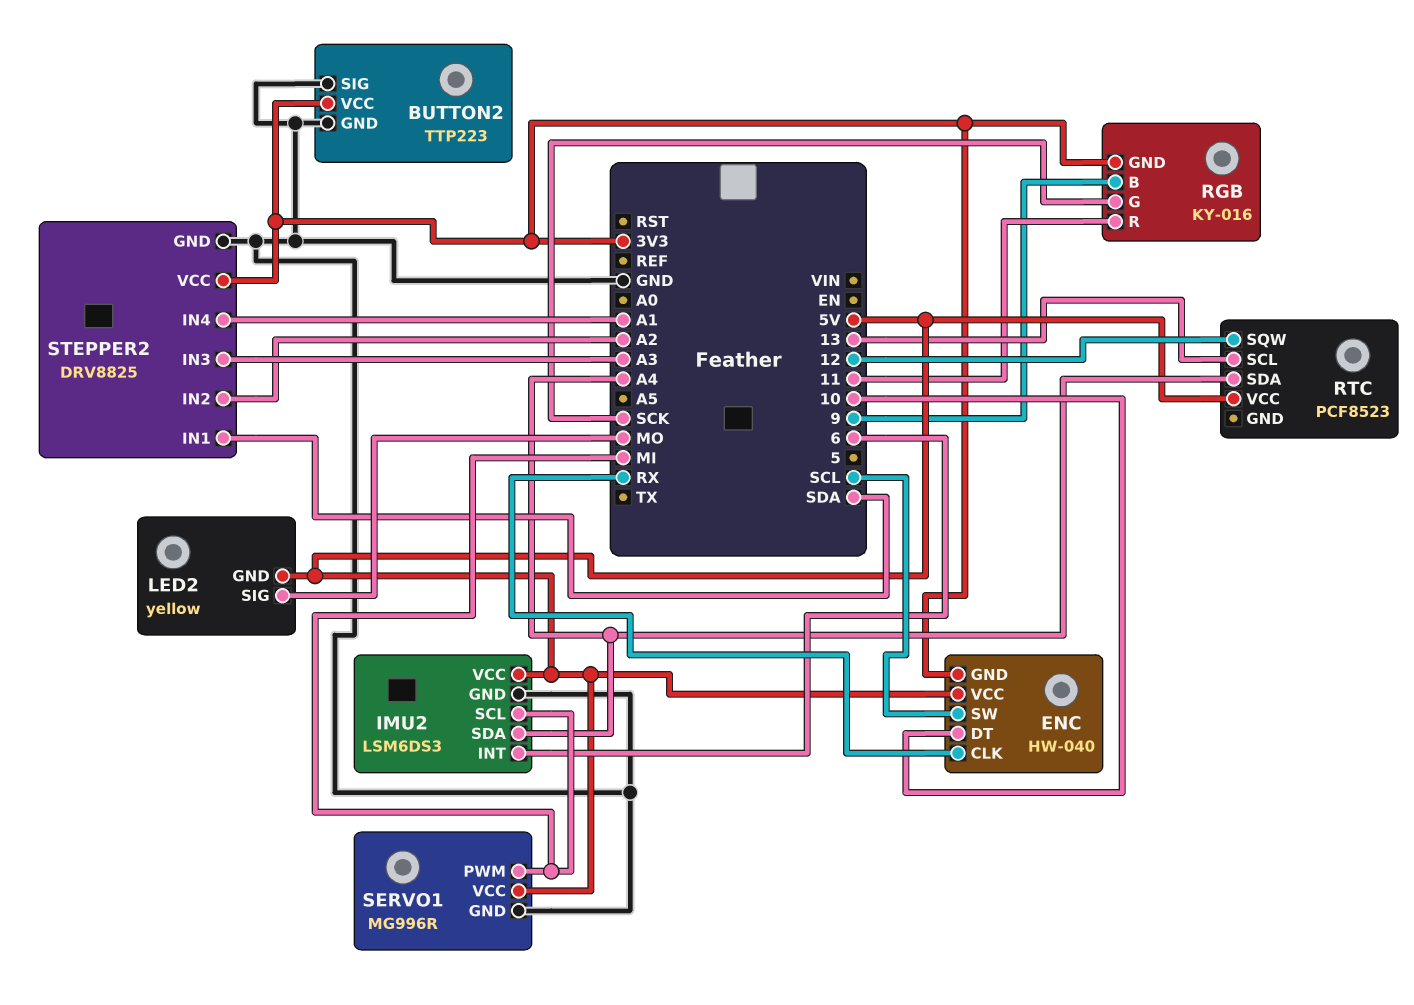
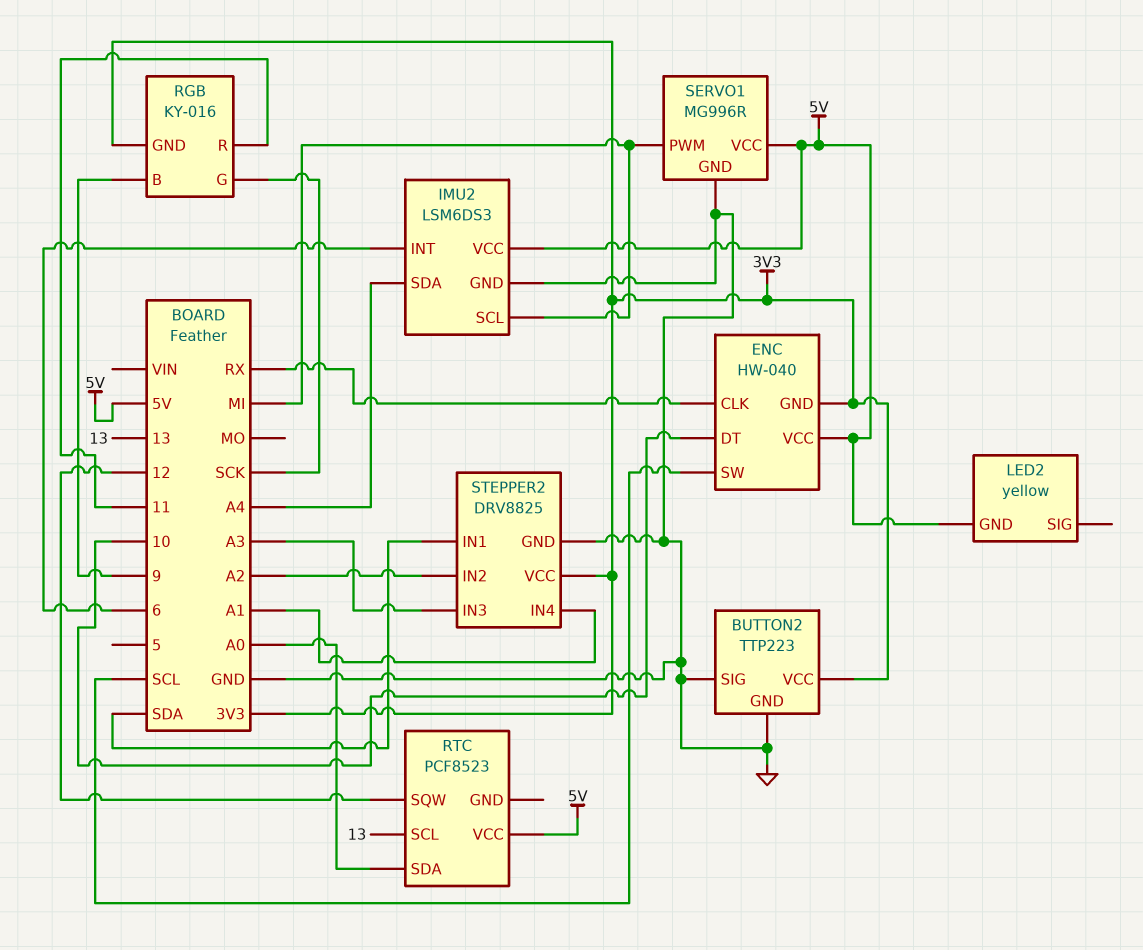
LED2 pin SIG: MO -> none
RTC pin SDA: A4 -> A0

